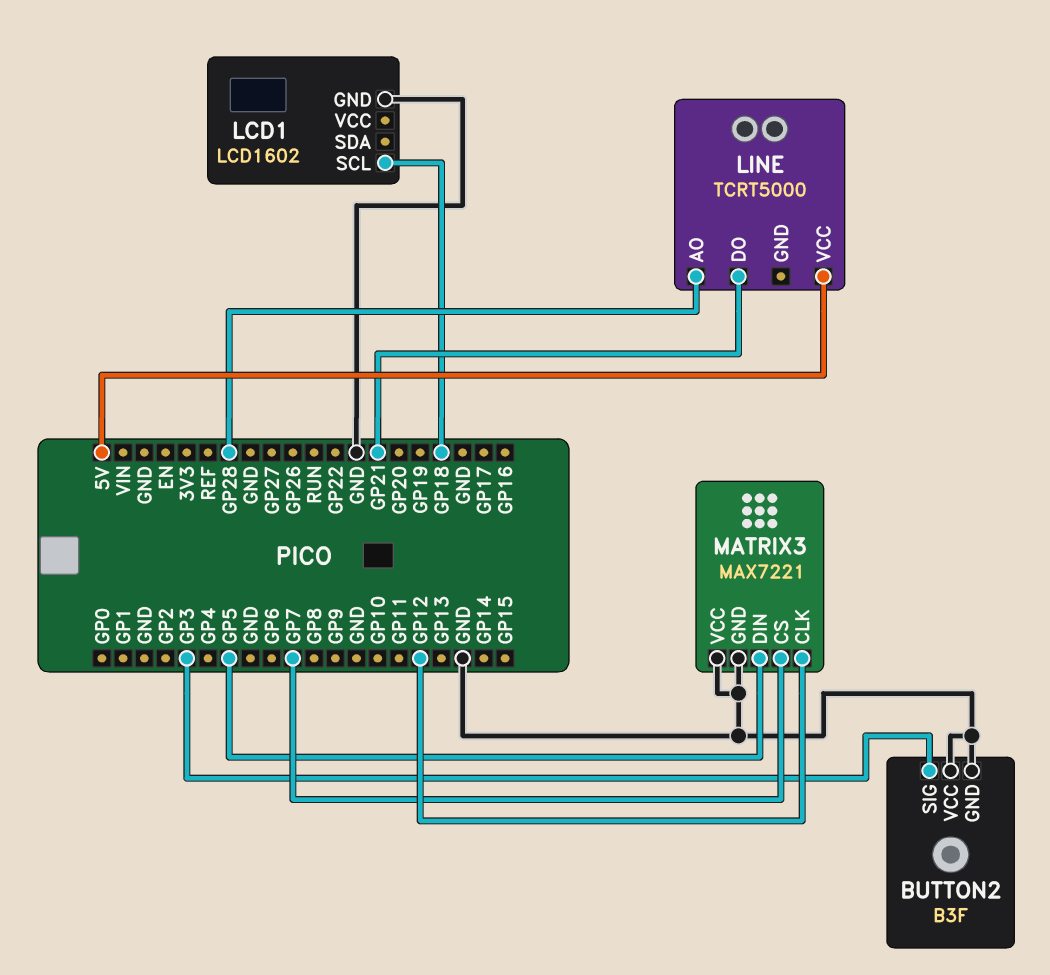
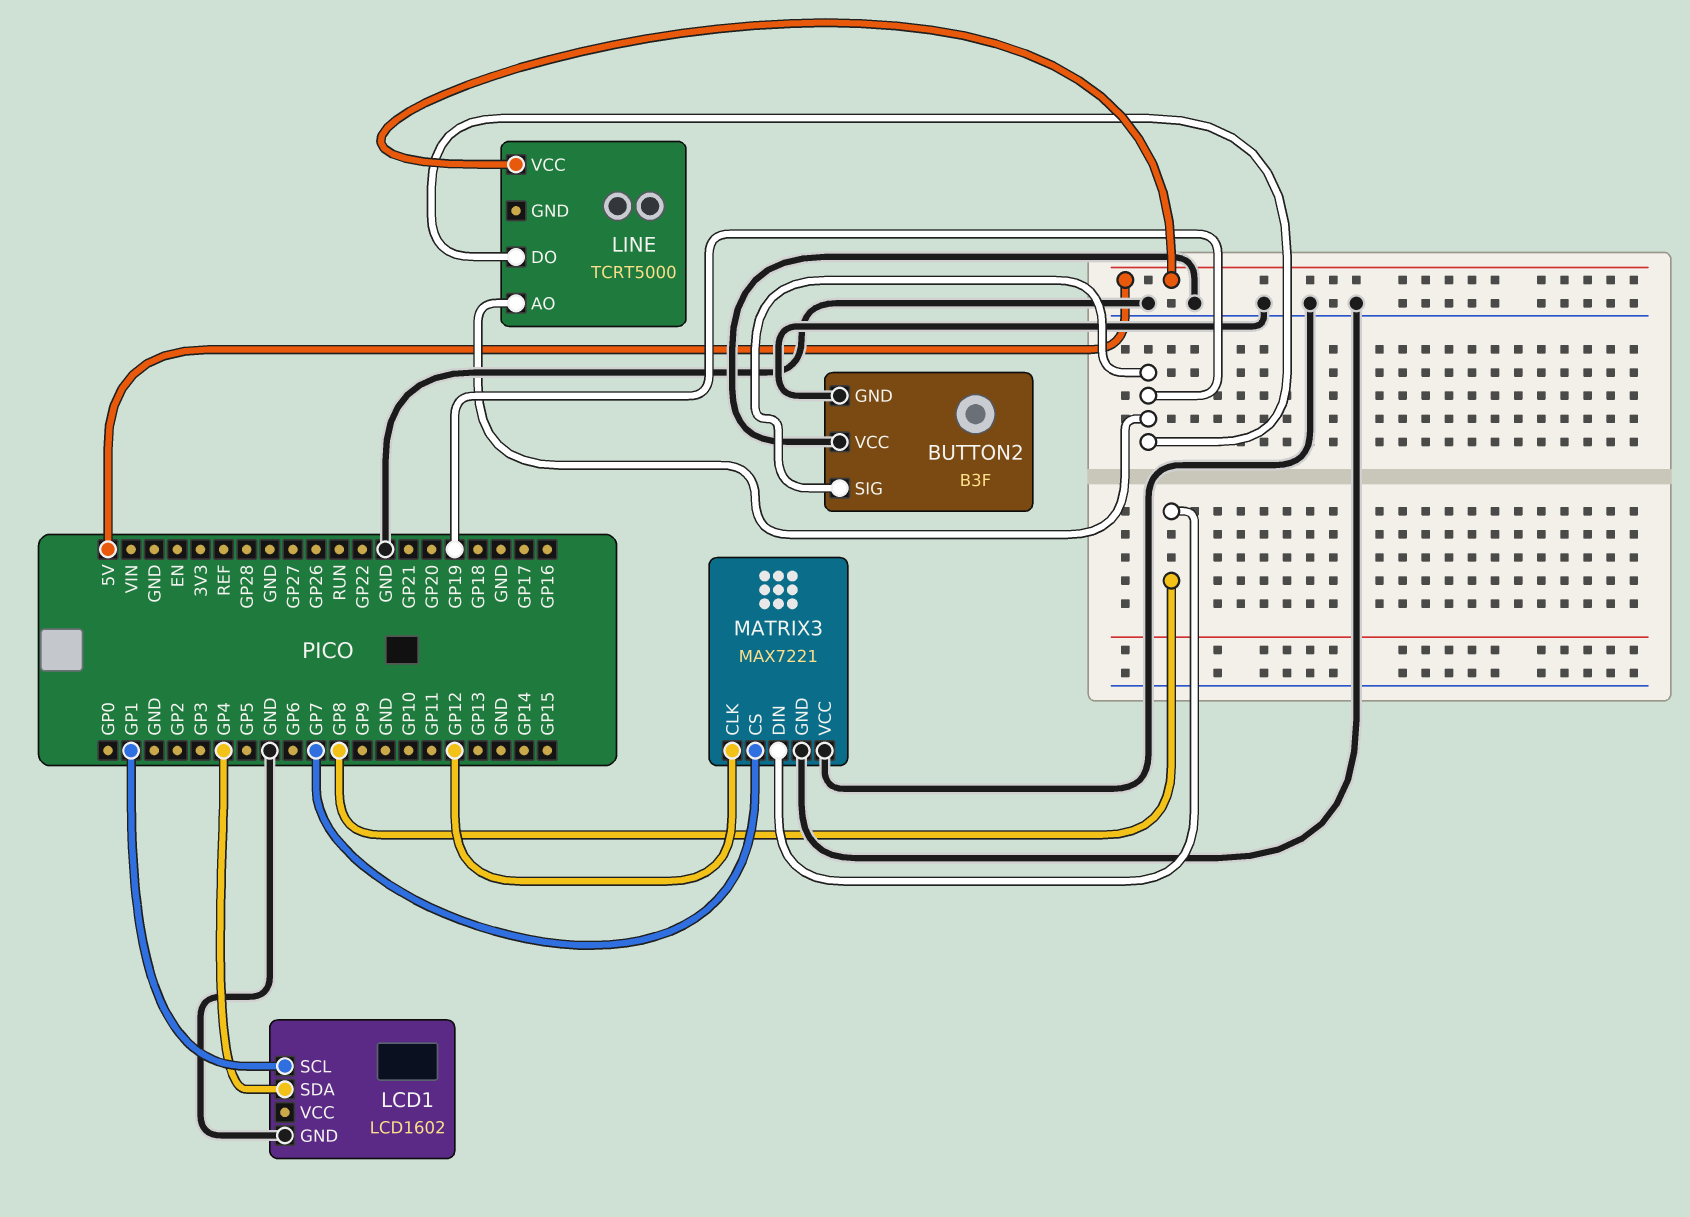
BUTTON2 pin SIG: GP3 -> GP19
LCD1 pin SCL: GP18 -> GP1
LCD1 pin SDA: none -> GP4
LINE pin AO: GP28 -> GP19
LINE pin DO: GP21 -> GP19
MATRIX3 pin DIN: GP5 -> GP8

